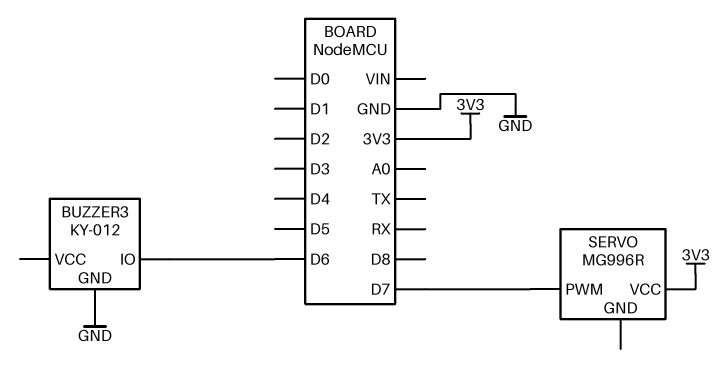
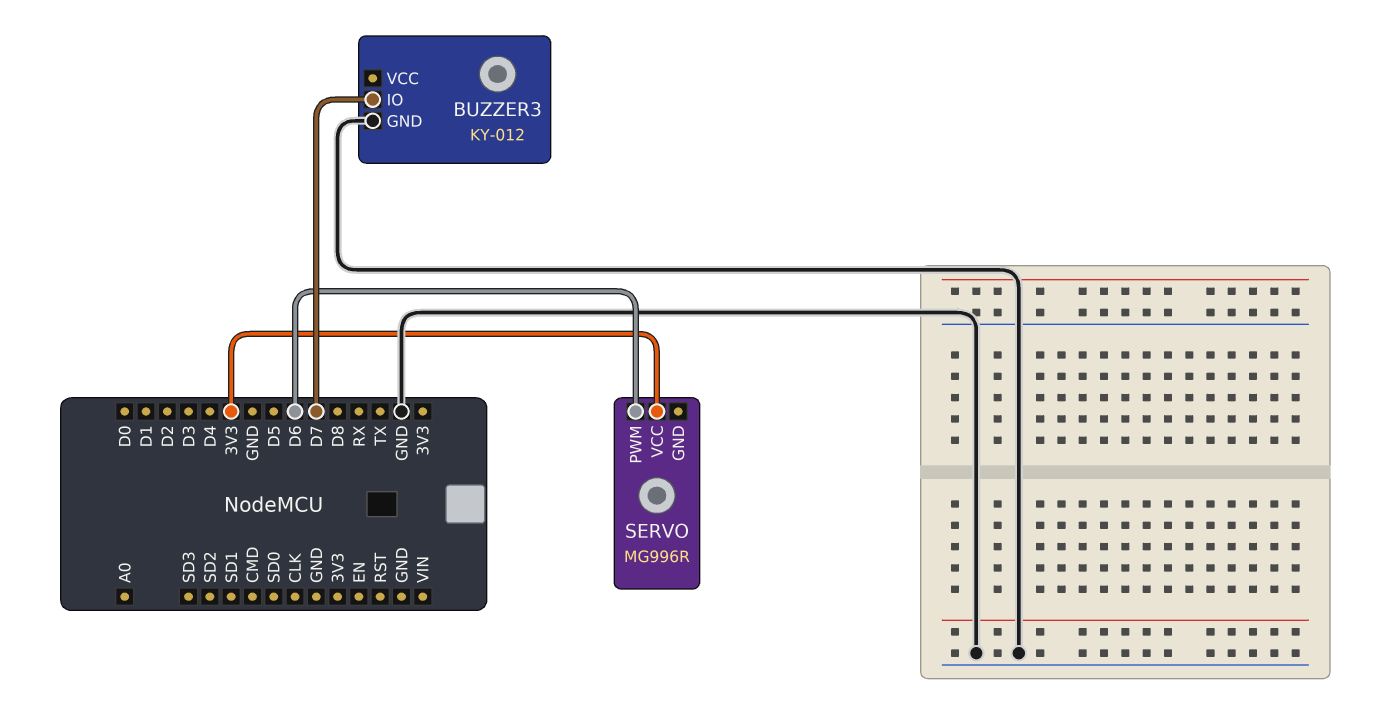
BUZZER3 pin IO: D6 -> D7
SERVO pin PWM: D7 -> D6

